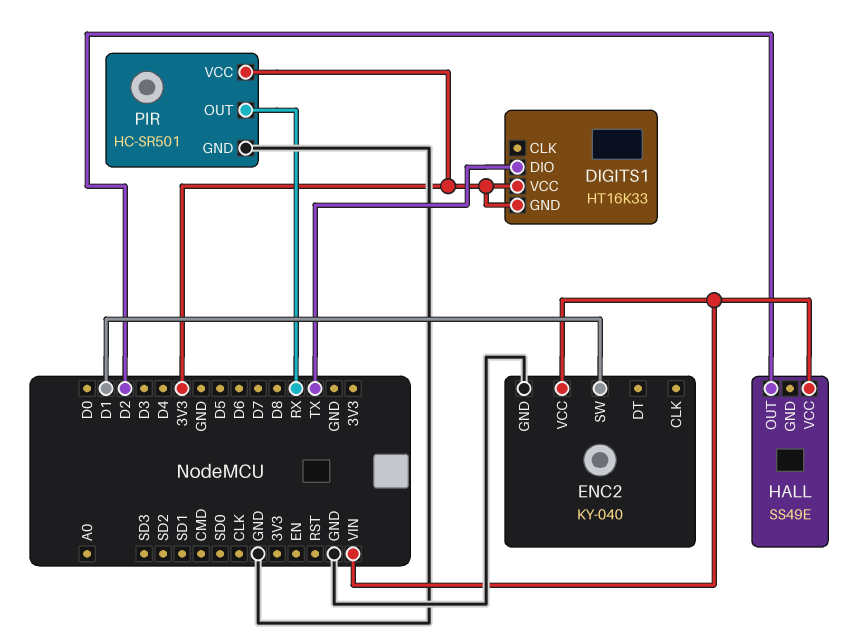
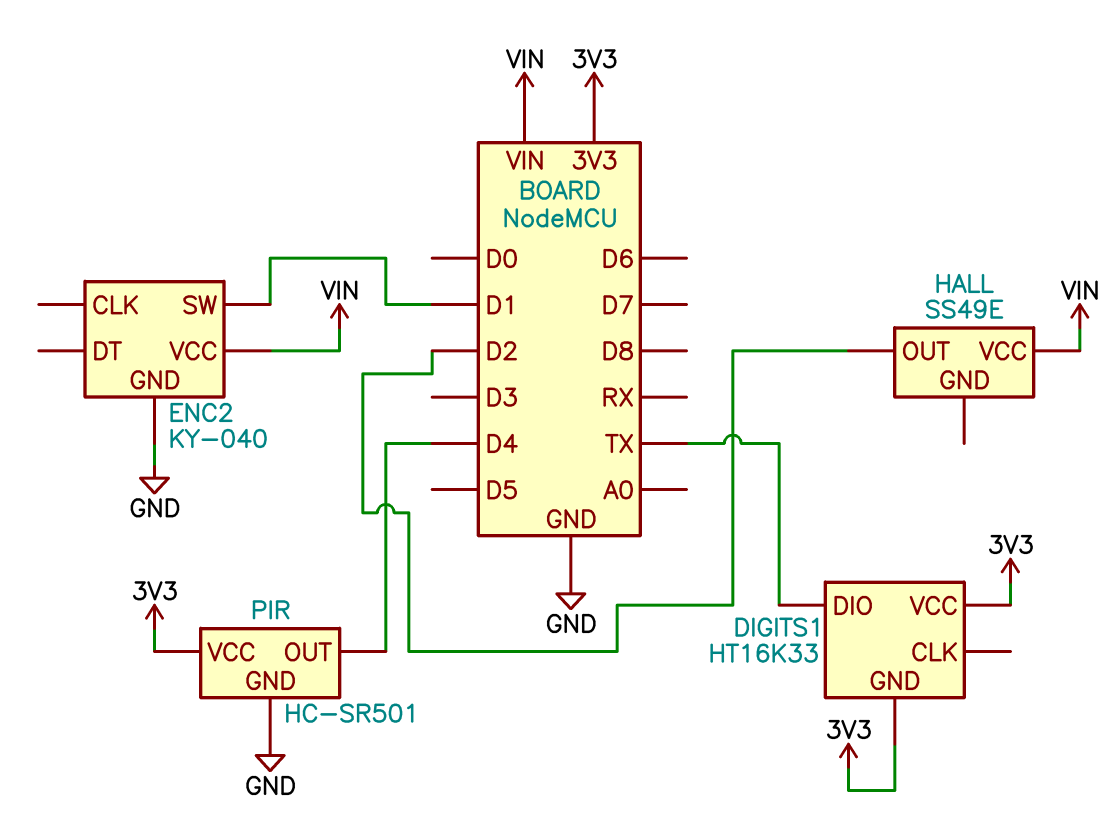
PIR pin OUT: RX -> D4

